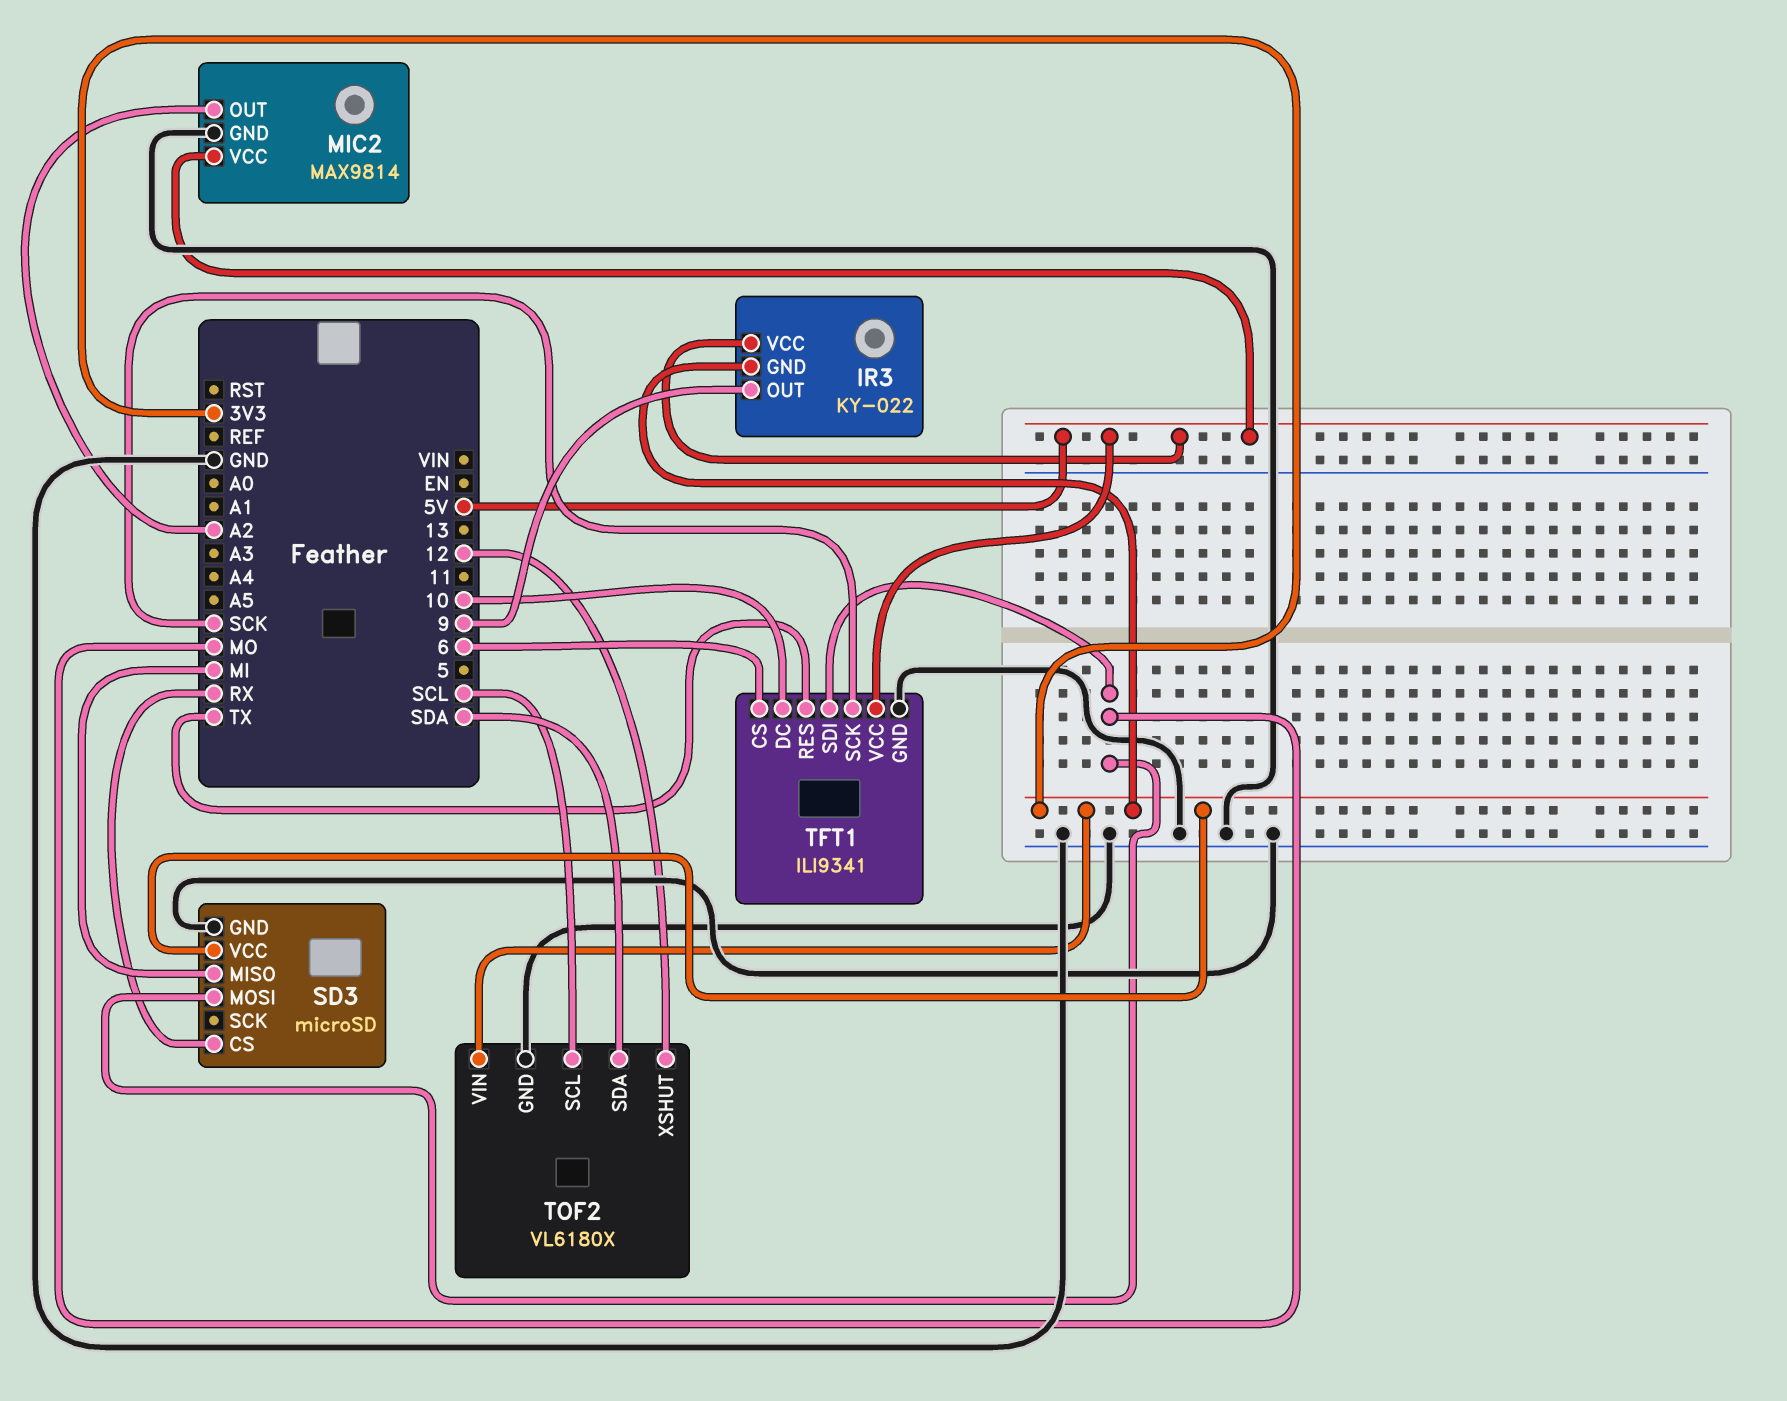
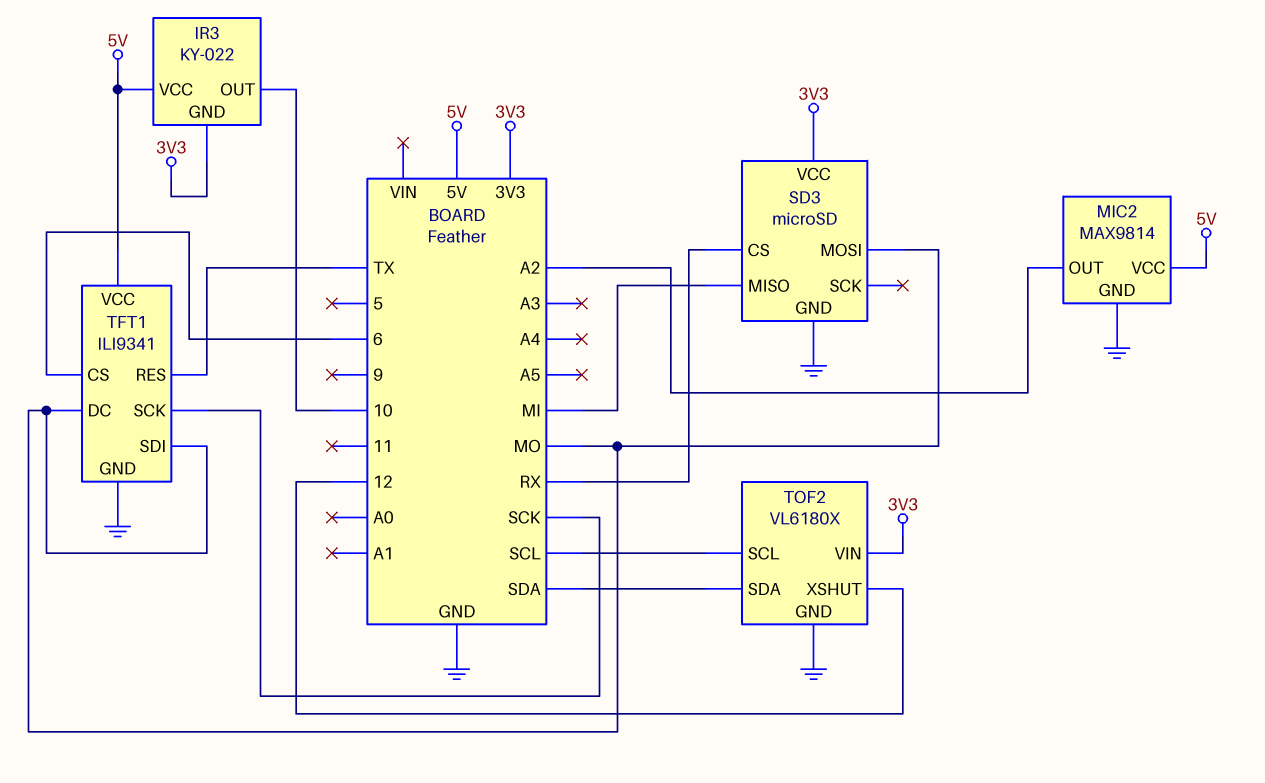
IR3 pin OUT: 9 -> 10
TFT1 pin DC: 10 -> MO

